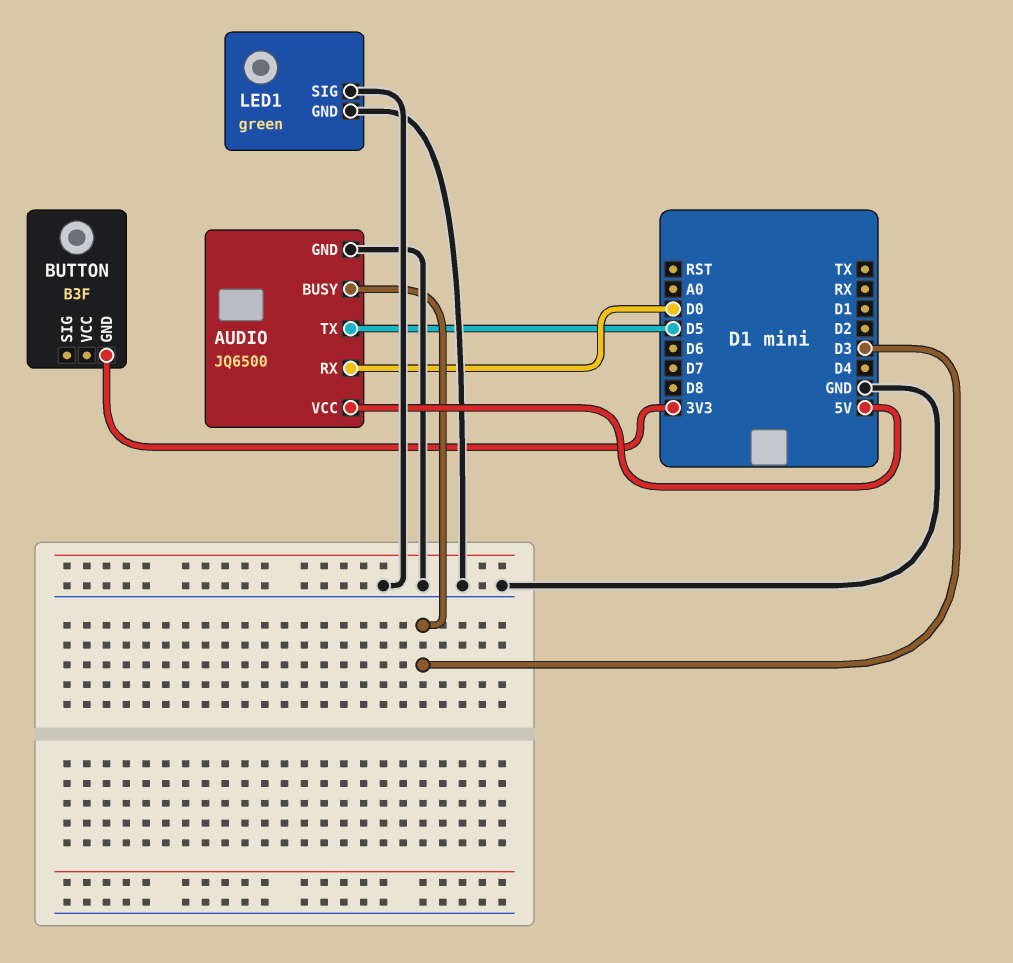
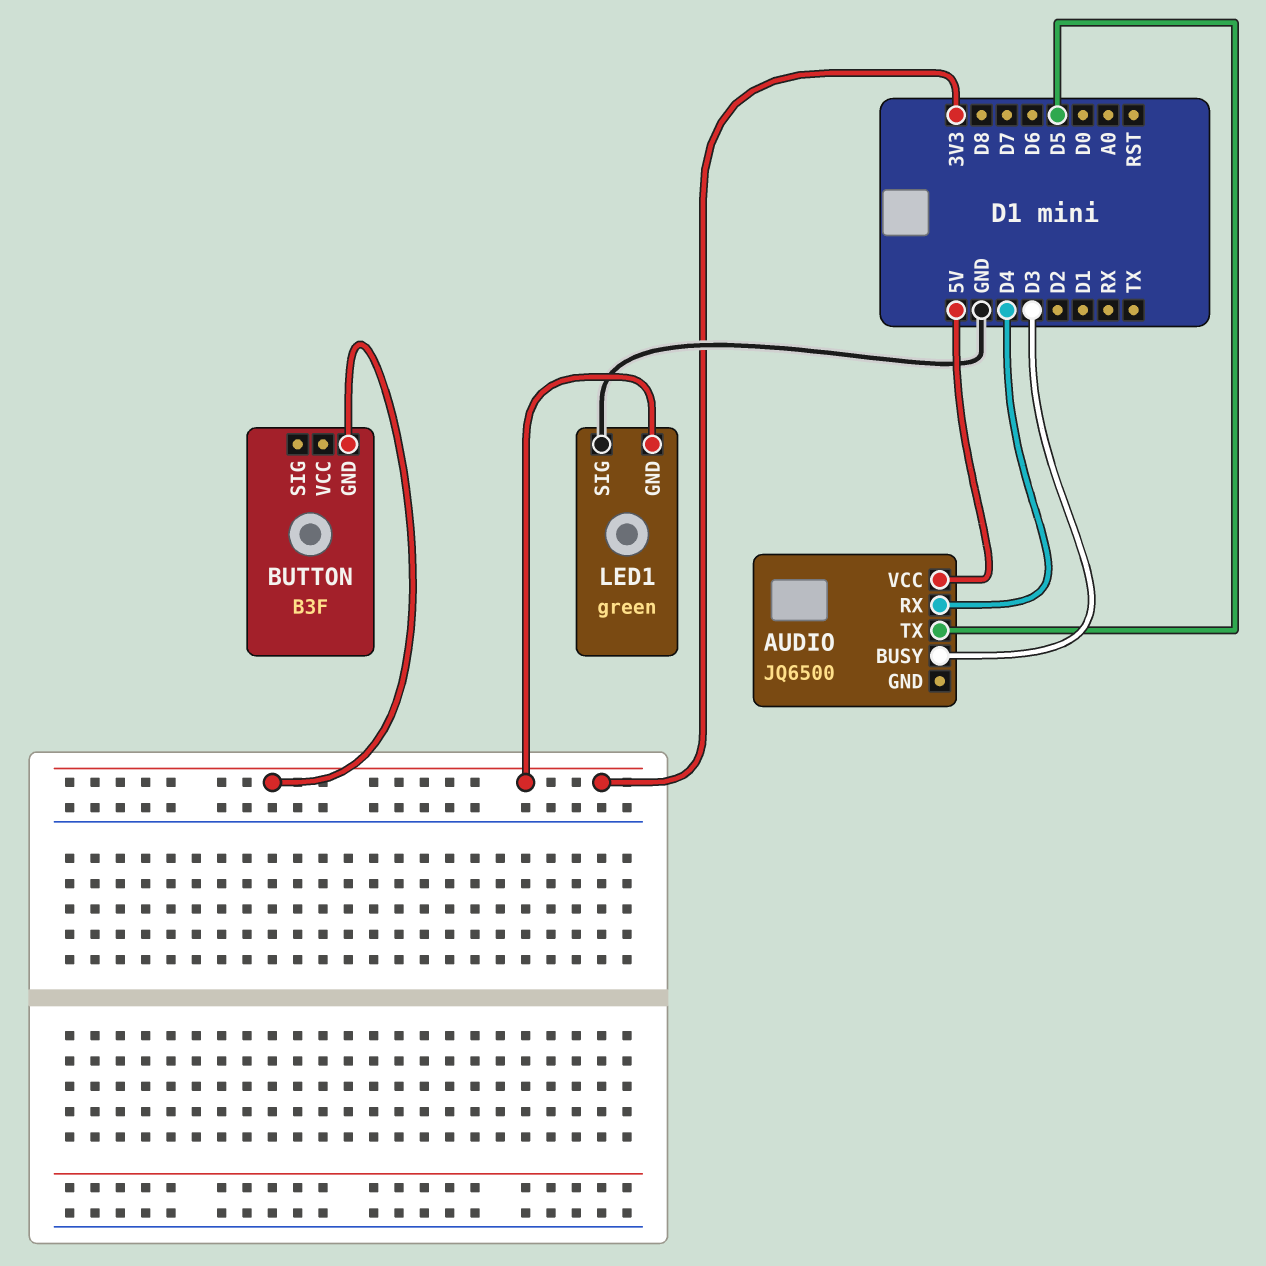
AUDIO pin GND: GND -> none
AUDIO pin RX: D0 -> D4
LED1 pin GND: GND -> 3V3

